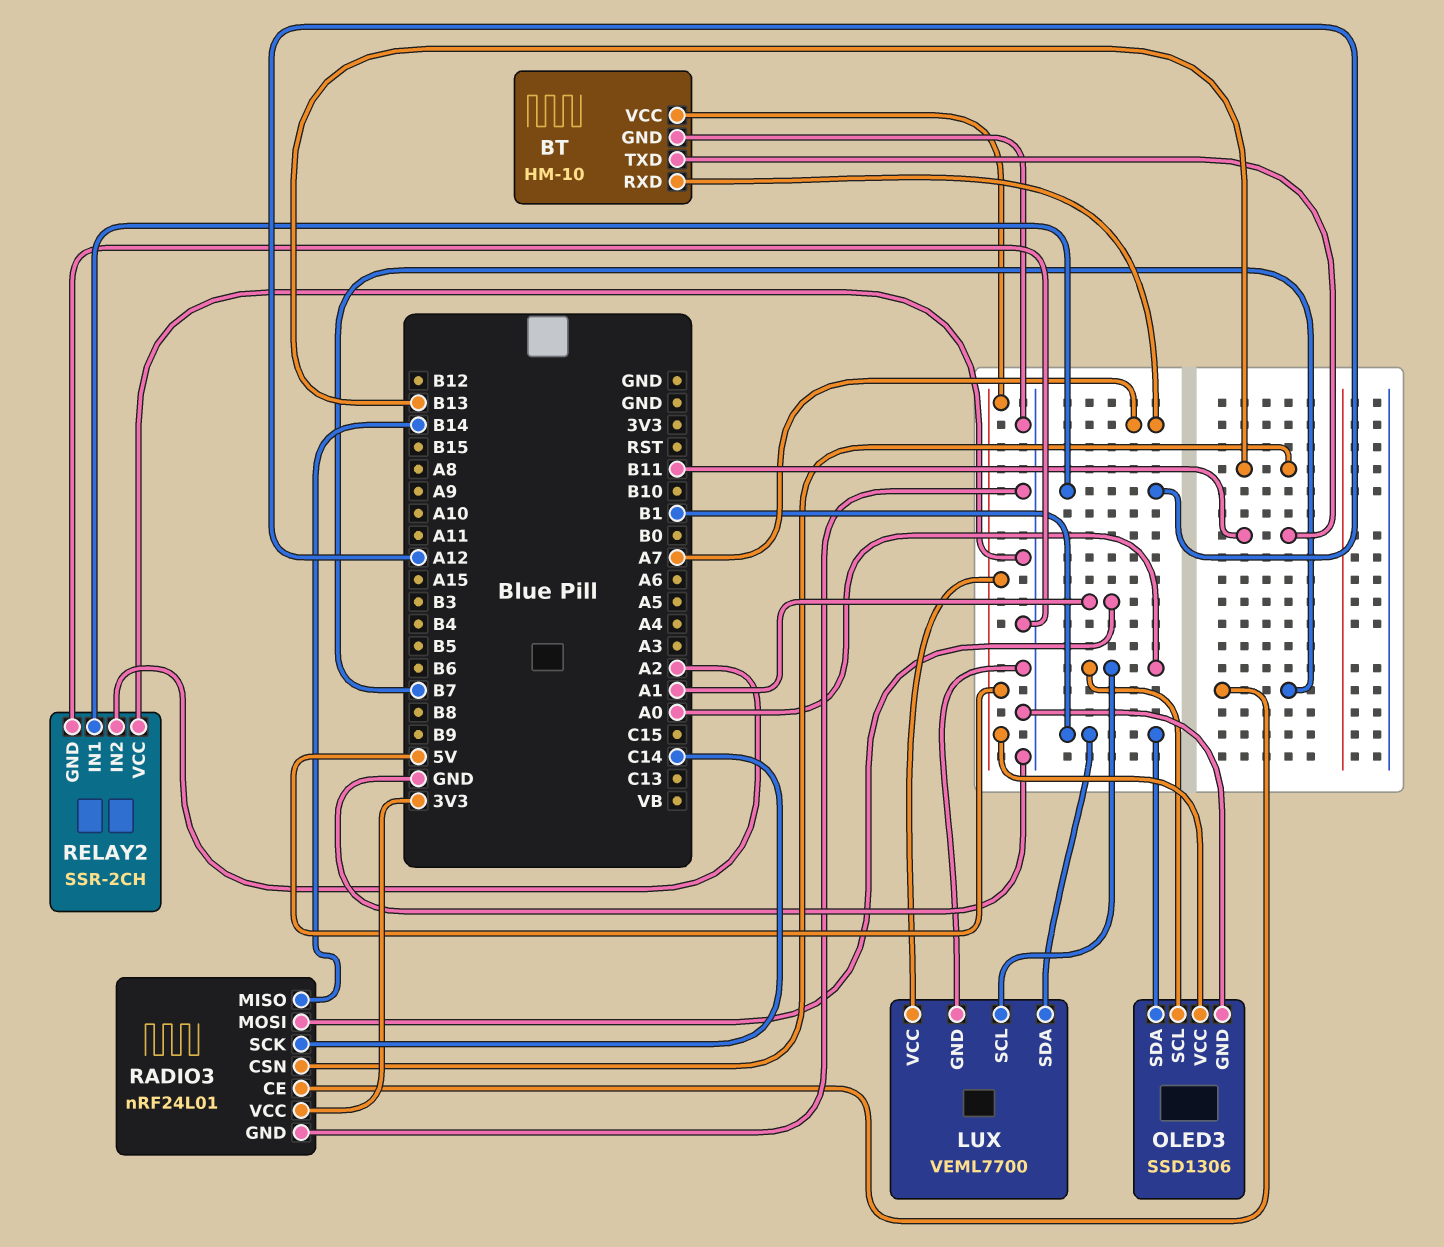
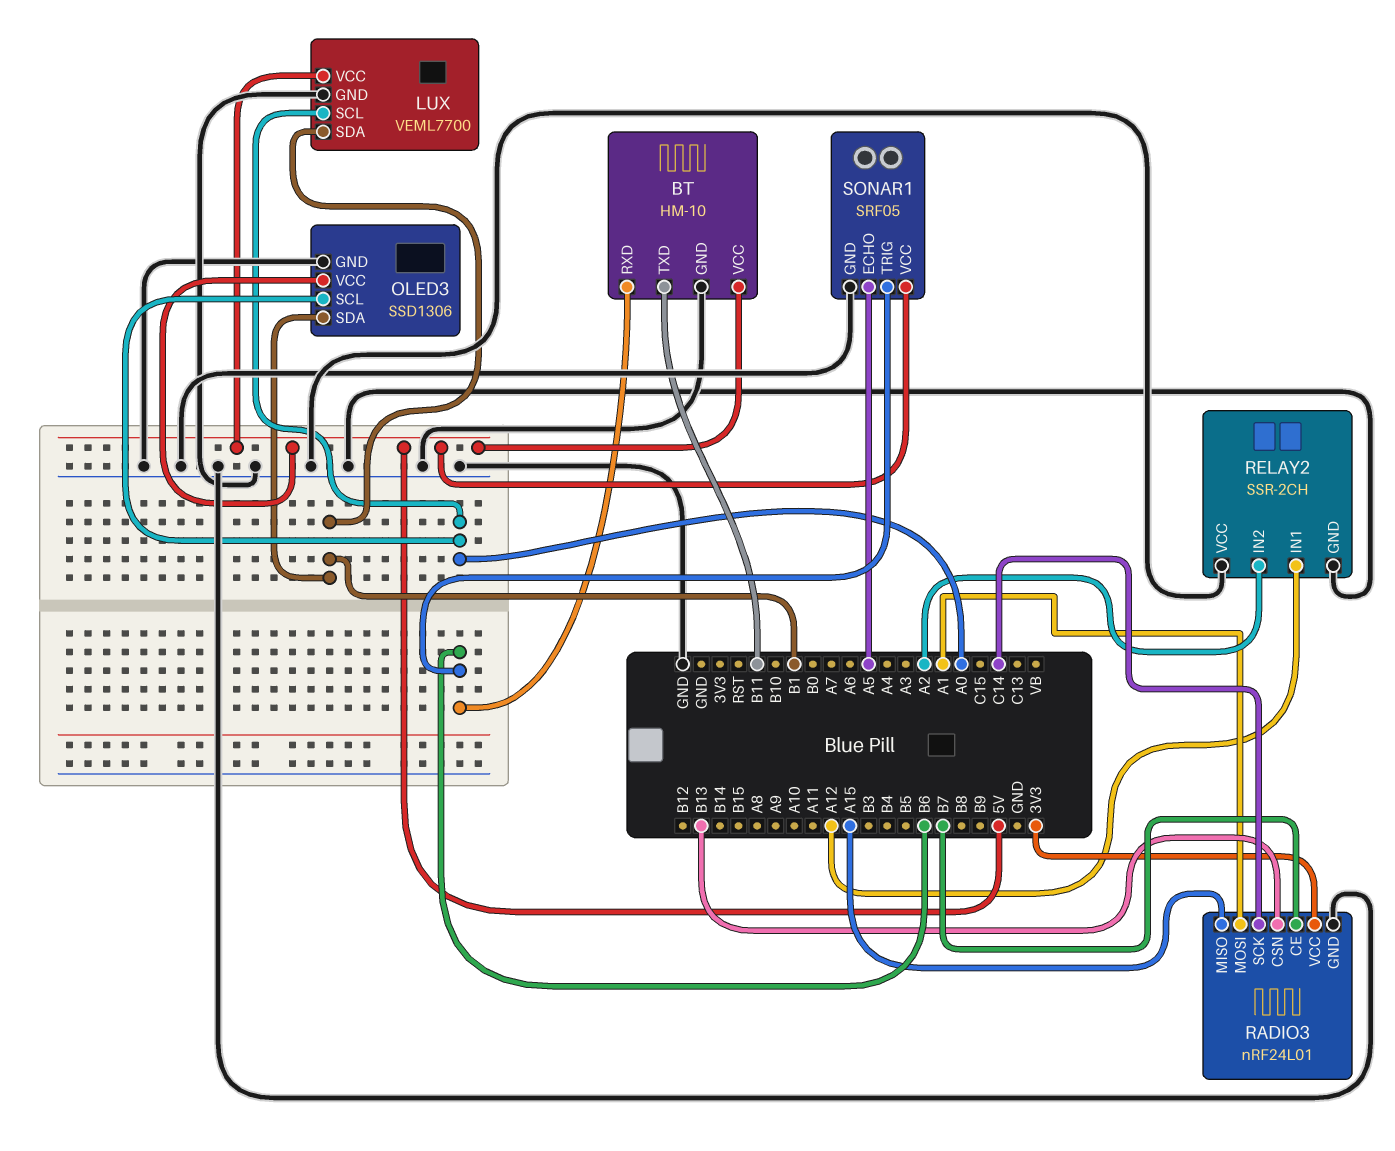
BT pin RXD: A7 -> B6
RADIO3 pin MISO: B14 -> A15
SONAR1: none -> SRF05
SONAR1 pin ECHO: none -> A5
SONAR1 pin GND: none -> GND
SONAR1 pin TRIG: none -> B6
SONAR1 pin VCC: none -> 5V

